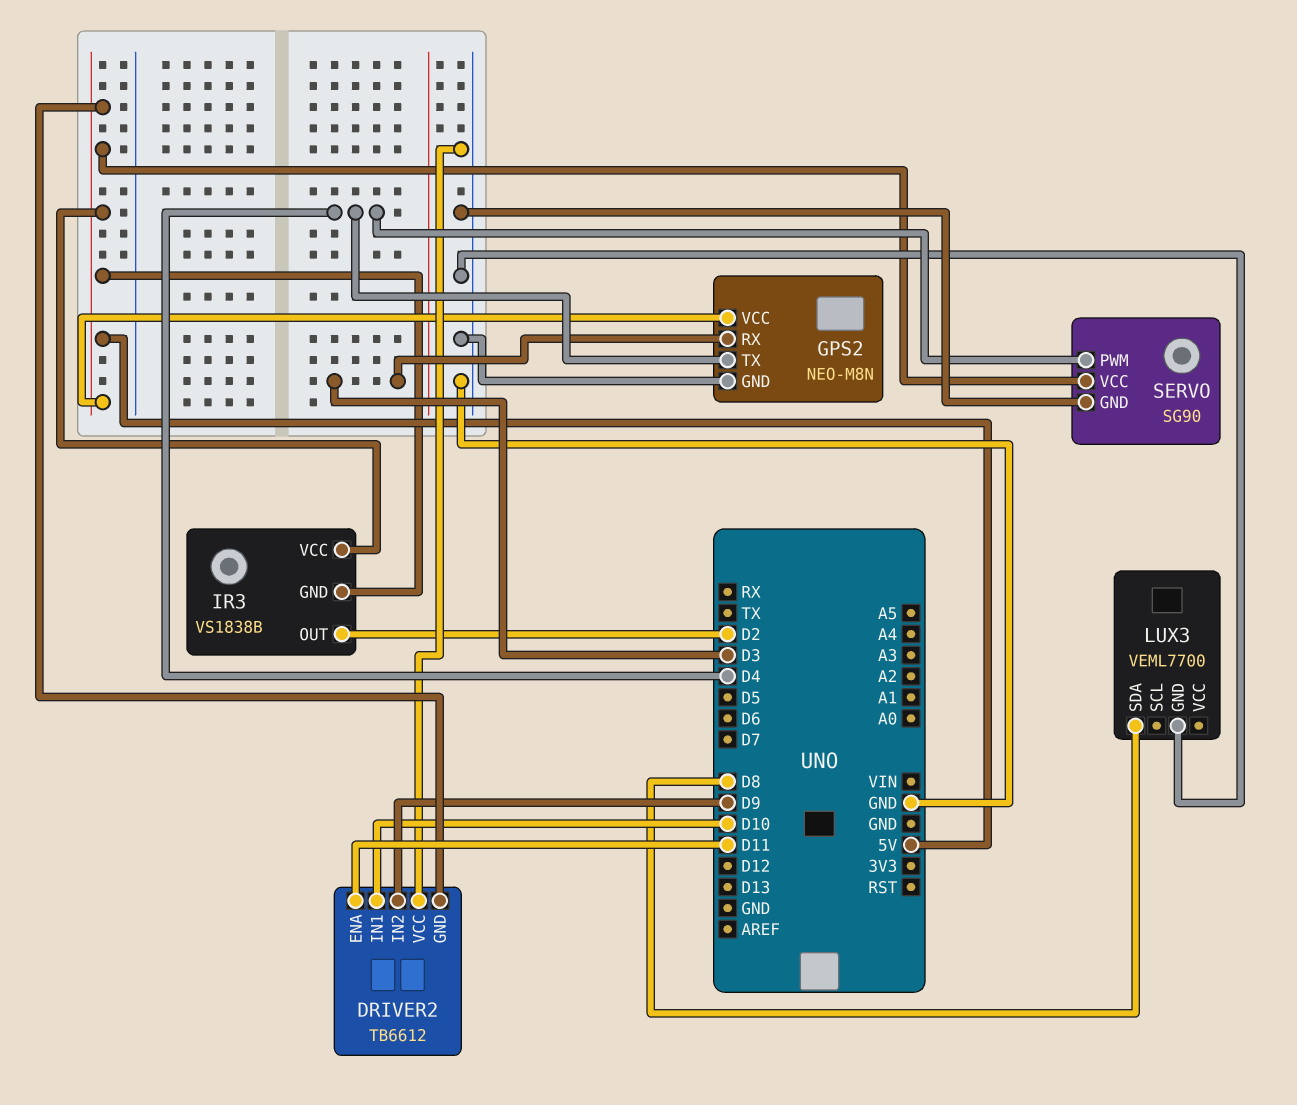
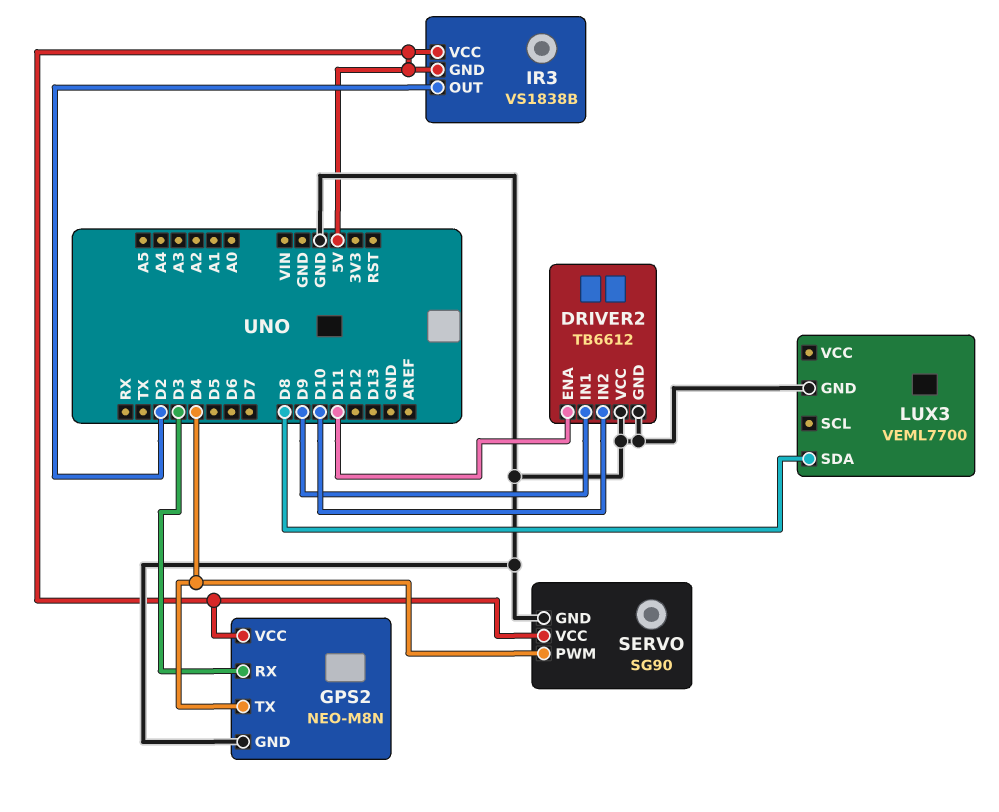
DRIVER2 pin GND: 5V -> GND
DRIVER2 pin IN1: D10 -> D9
DRIVER2 pin IN2: D9 -> D10

